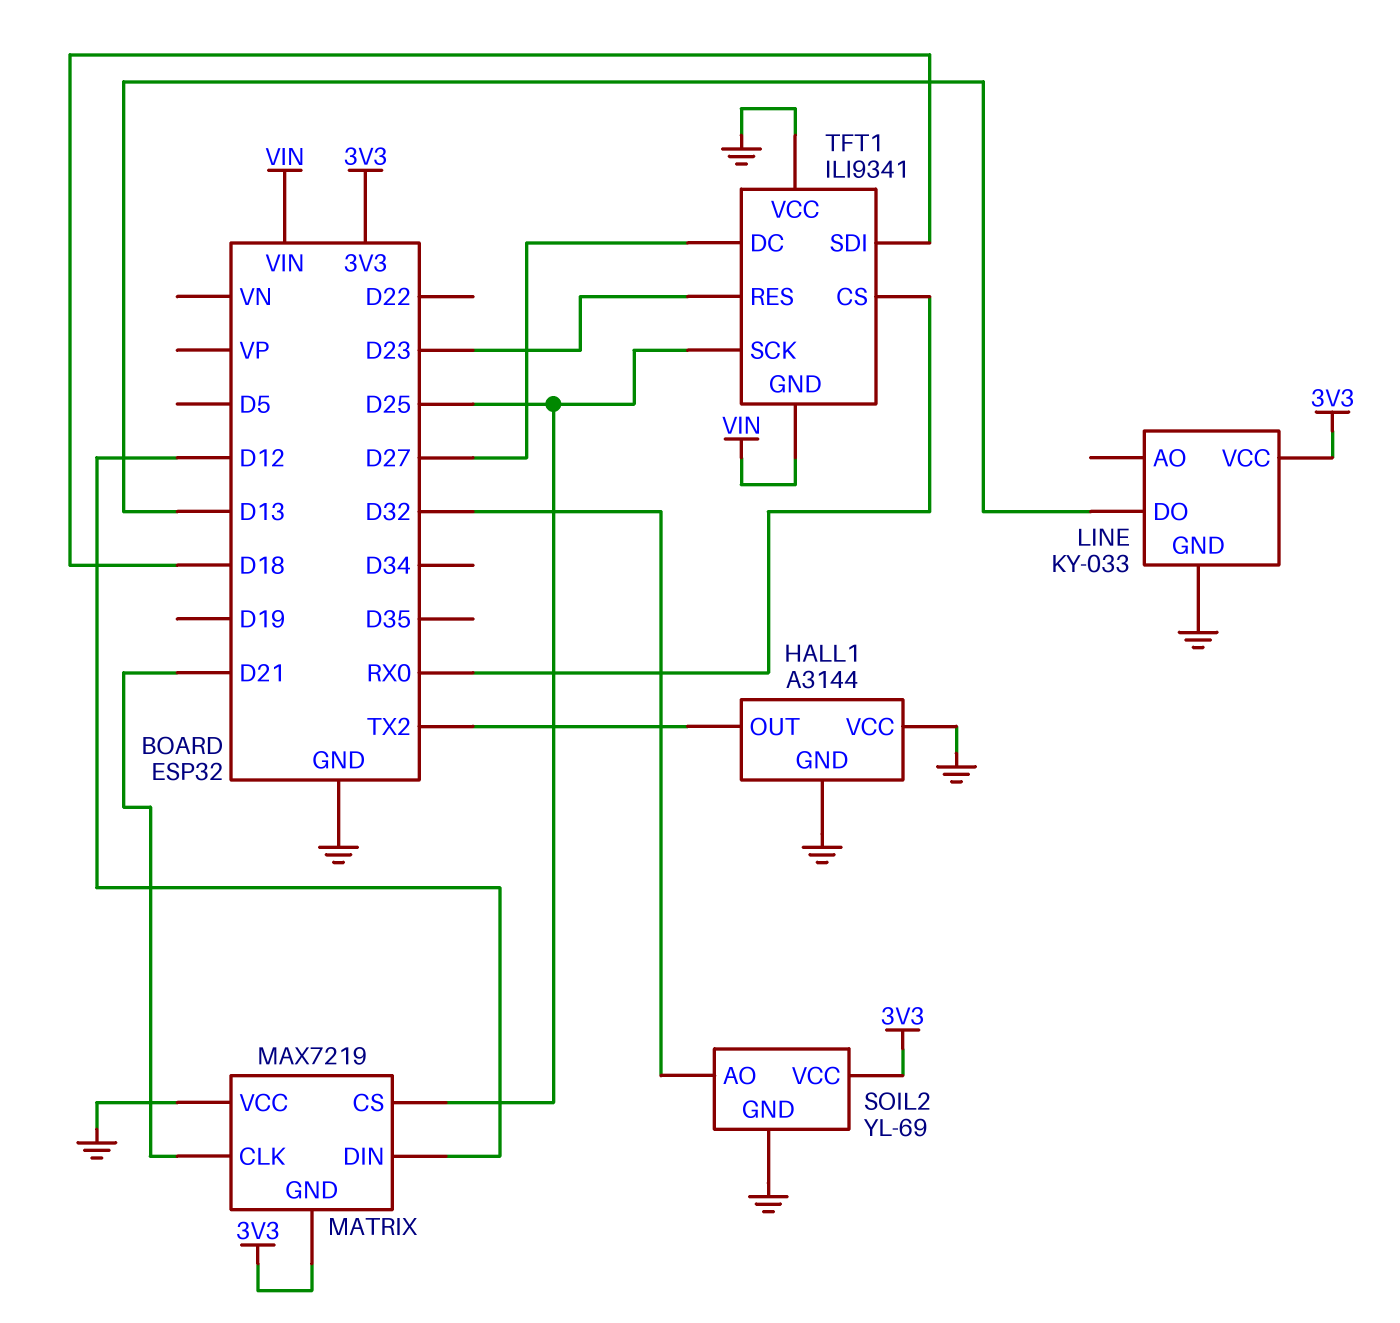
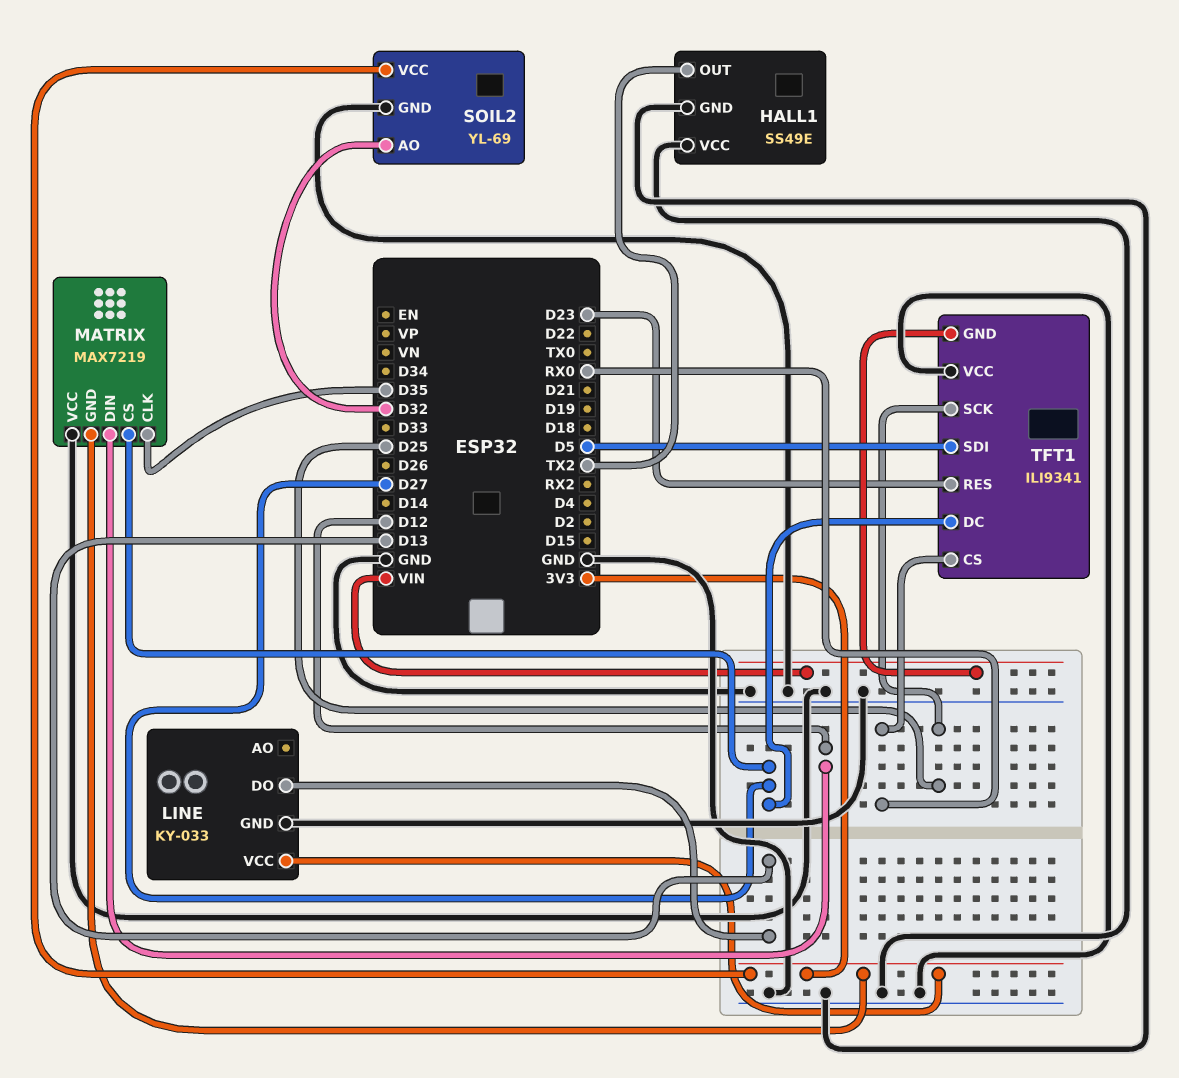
HALL1: A3144 -> SS49E
MATRIX pin CLK: D21 -> D35
MATRIX pin CS: D25 -> D27
TFT1 pin SDI: D18 -> D5

